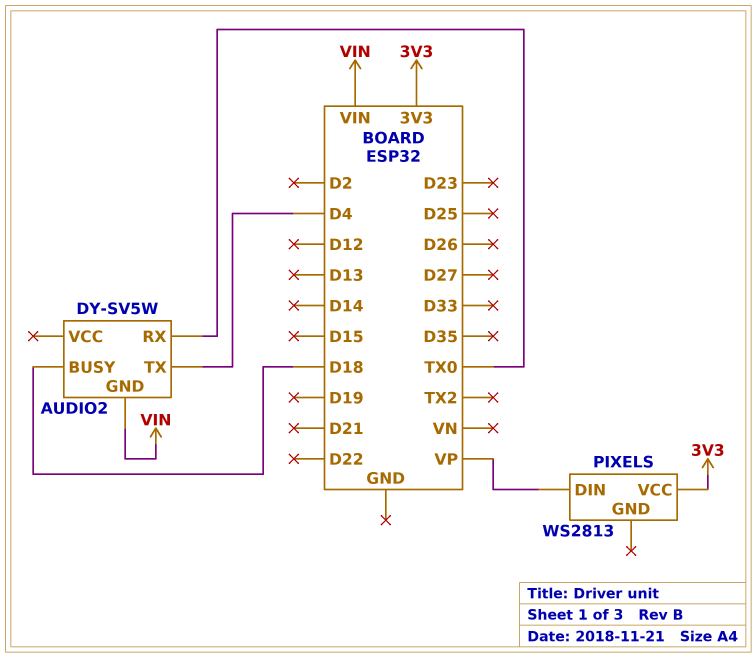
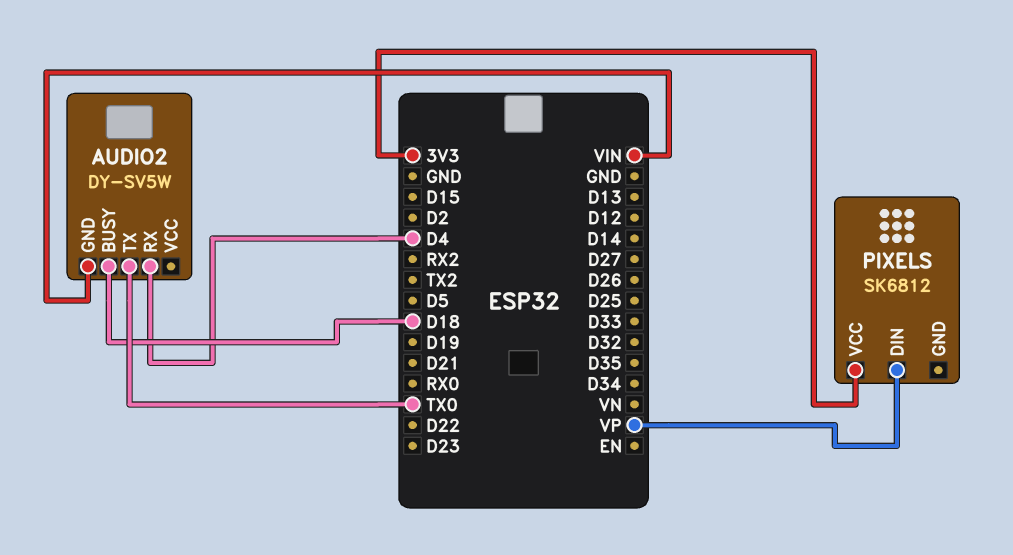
AUDIO2 pin RX: TX0 -> D4
AUDIO2 pin TX: D4 -> TX0
PIXELS: WS2813 -> SK6812

